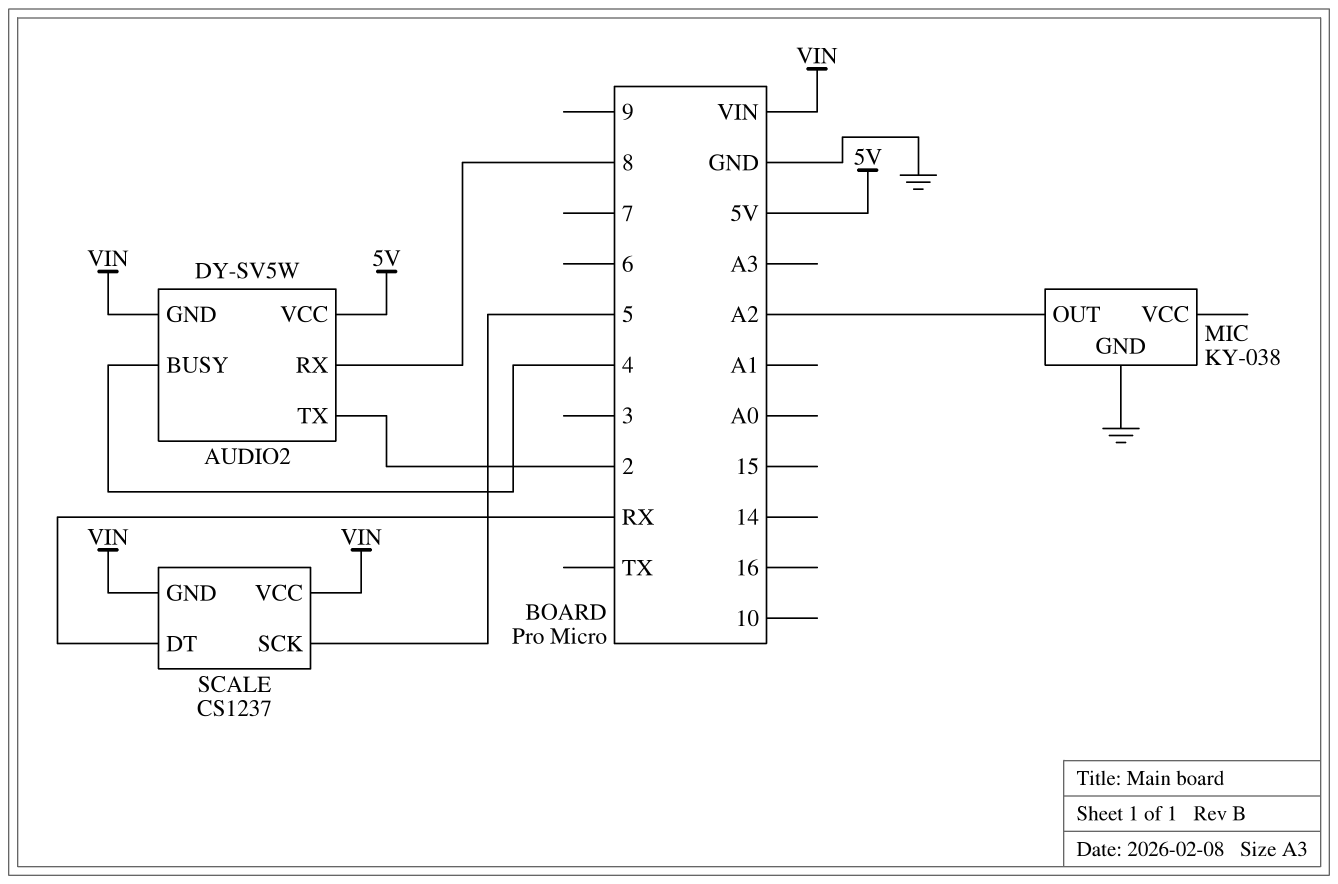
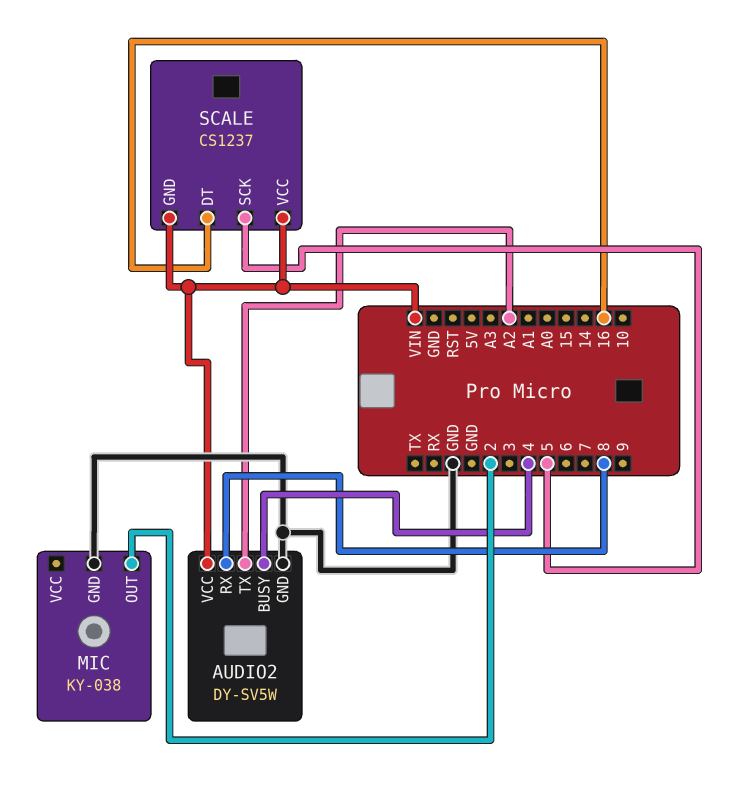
AUDIO2 pin GND: VIN -> GND
AUDIO2 pin TX: 2 -> A2
AUDIO2 pin VCC: 5V -> VIN
MIC pin OUT: A2 -> 2
SCALE pin DT: RX -> 16

